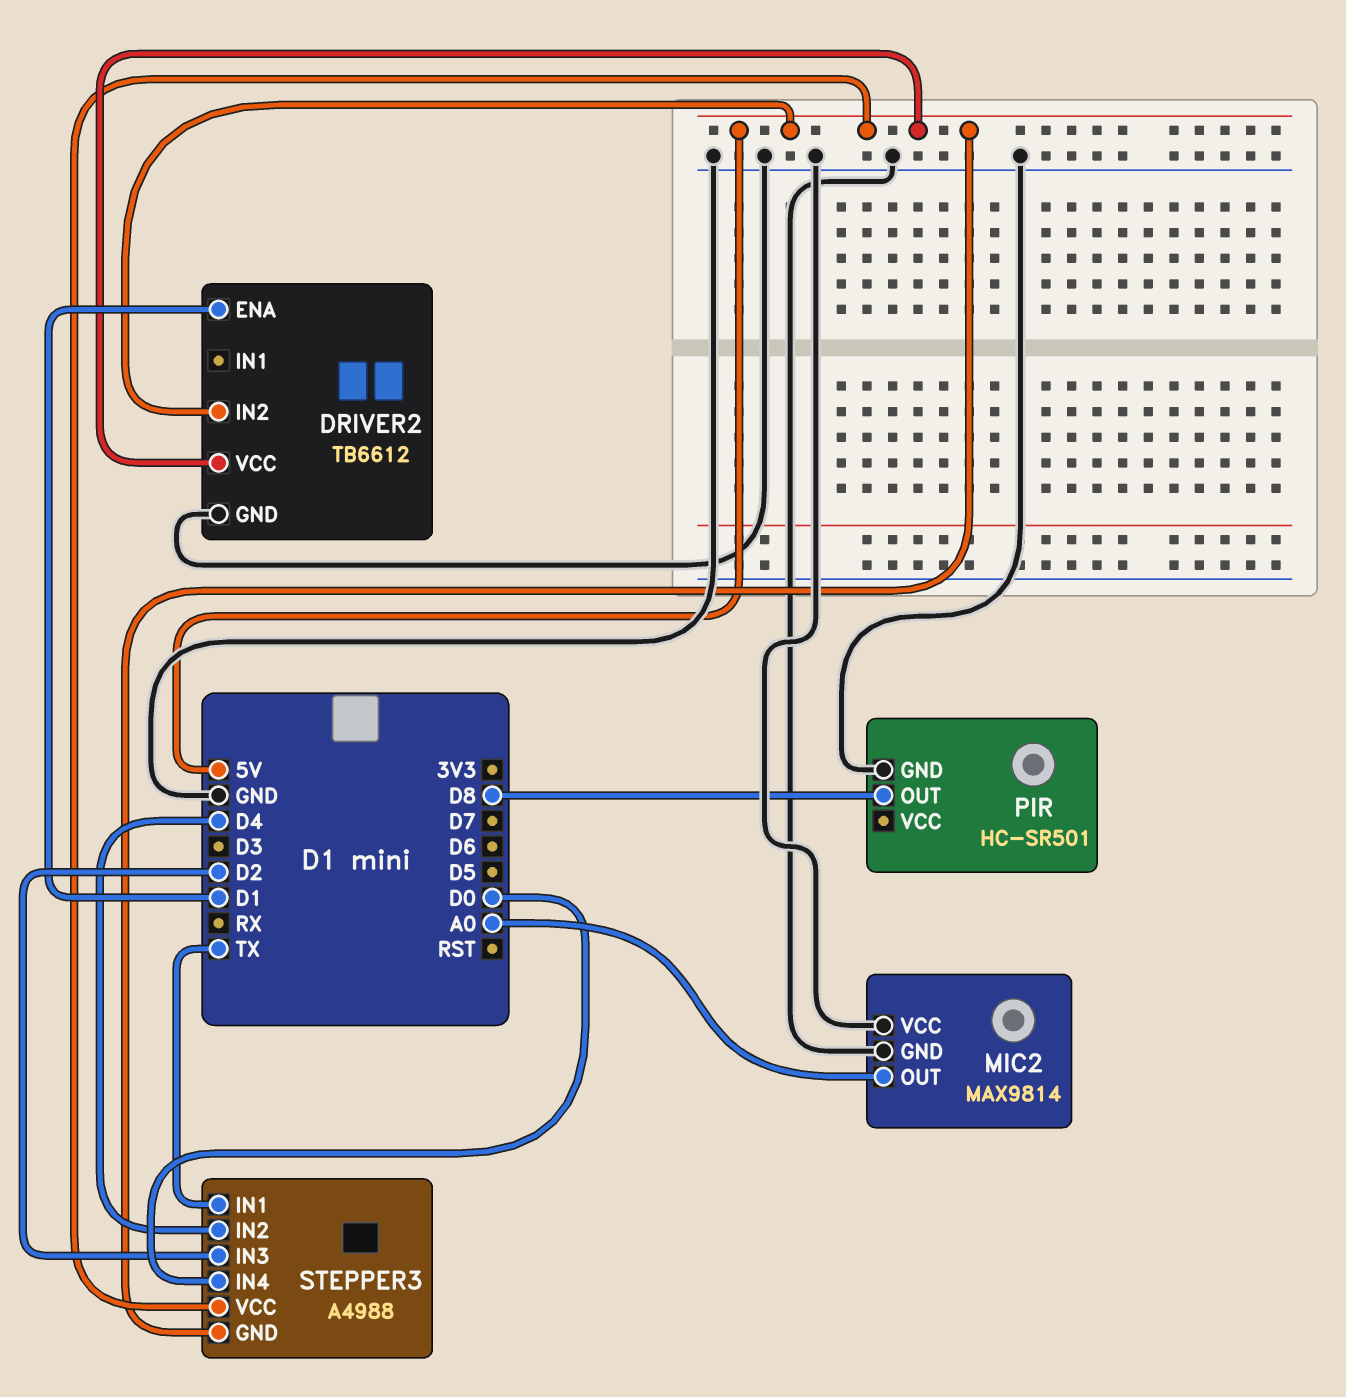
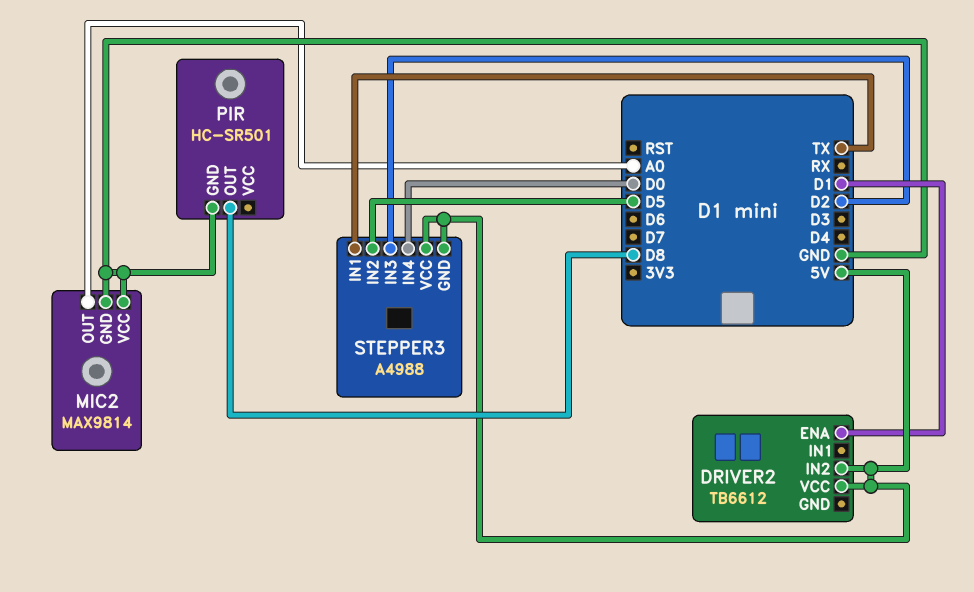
DRIVER2 pin GND: GND -> none
STEPPER3 pin IN2: D4 -> D5

